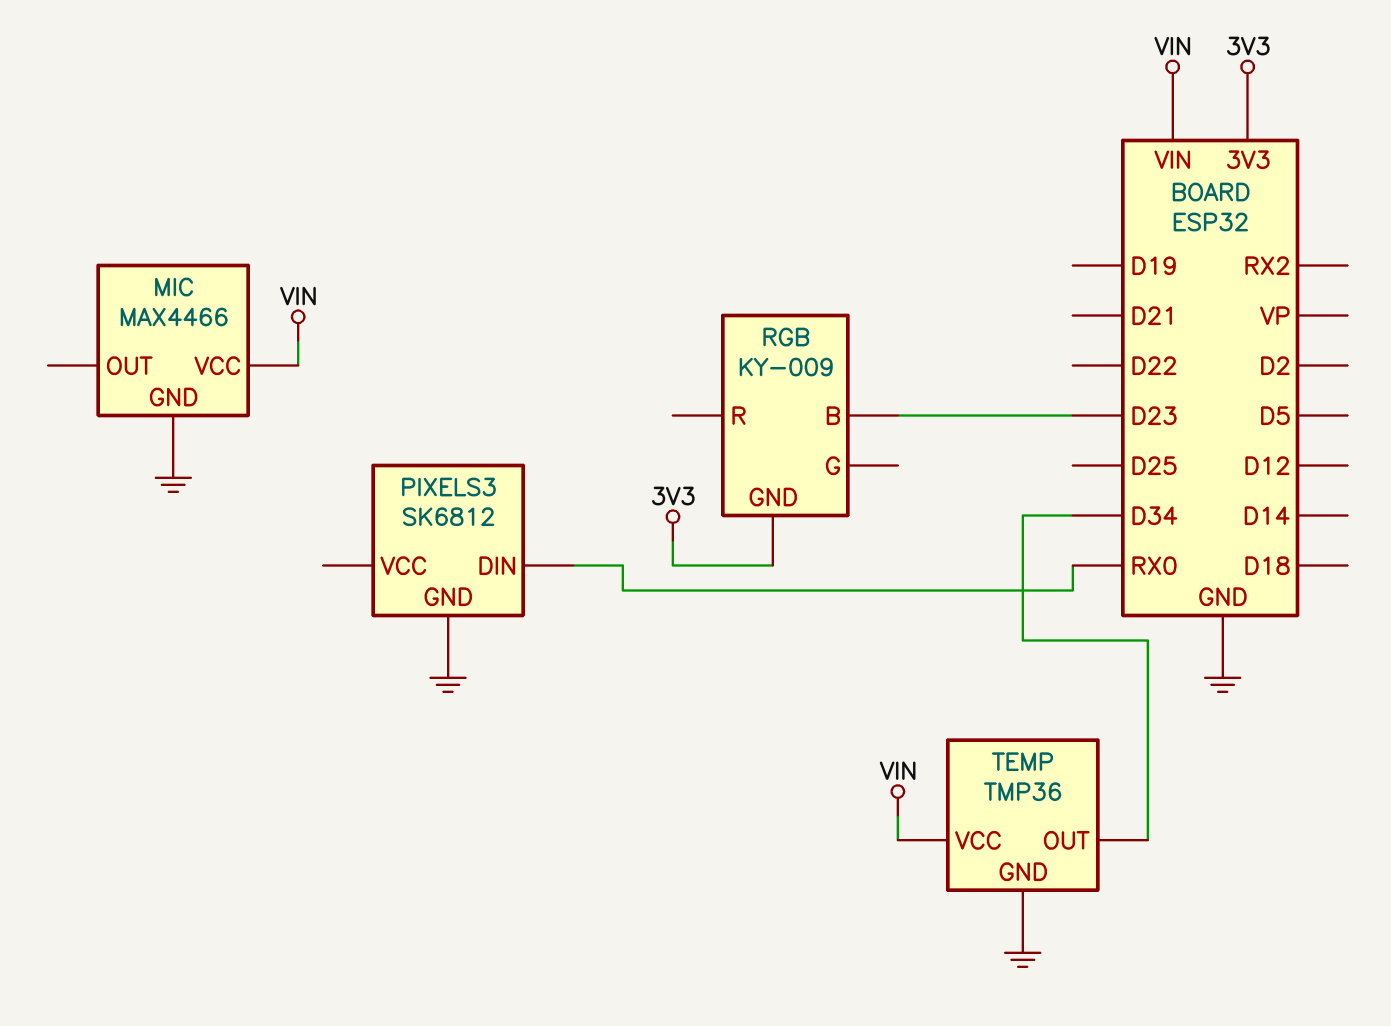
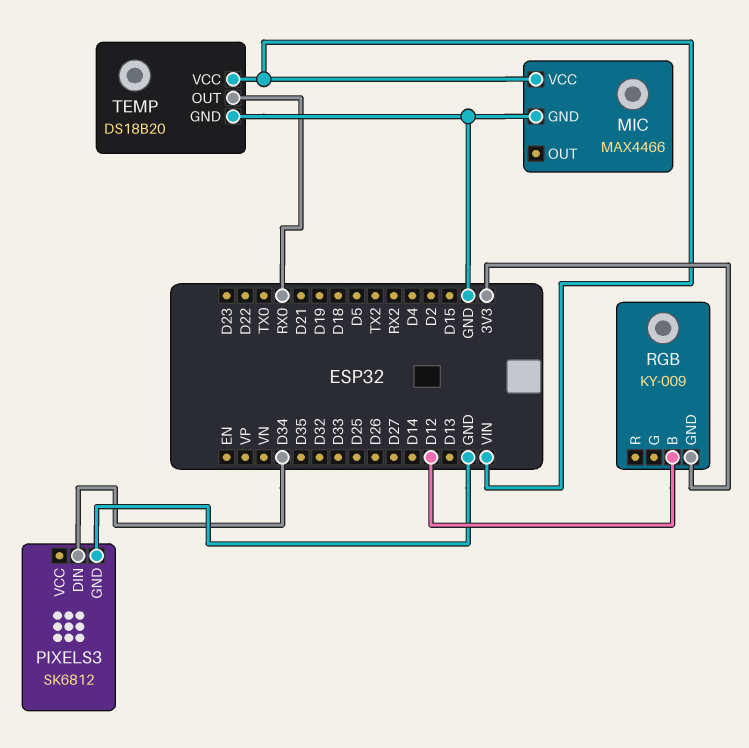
PIXELS3 pin DIN: RX0 -> D34
RGB pin B: D23 -> D12
TEMP: TMP36 -> DS18B20
TEMP pin OUT: D34 -> RX0

